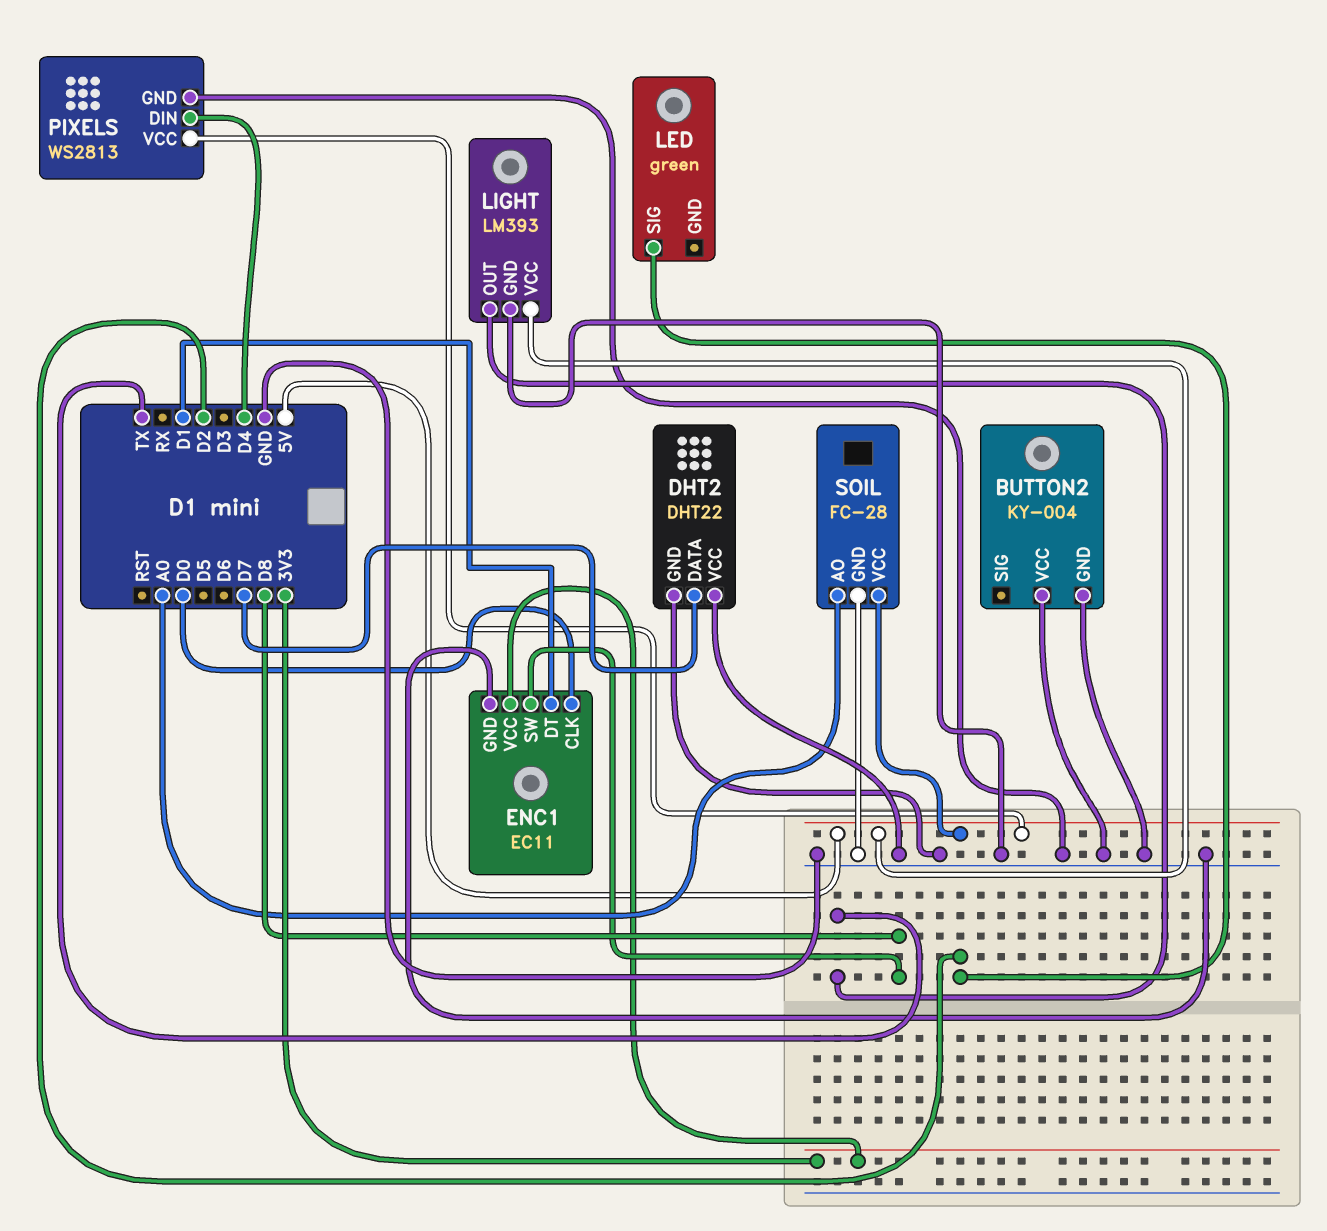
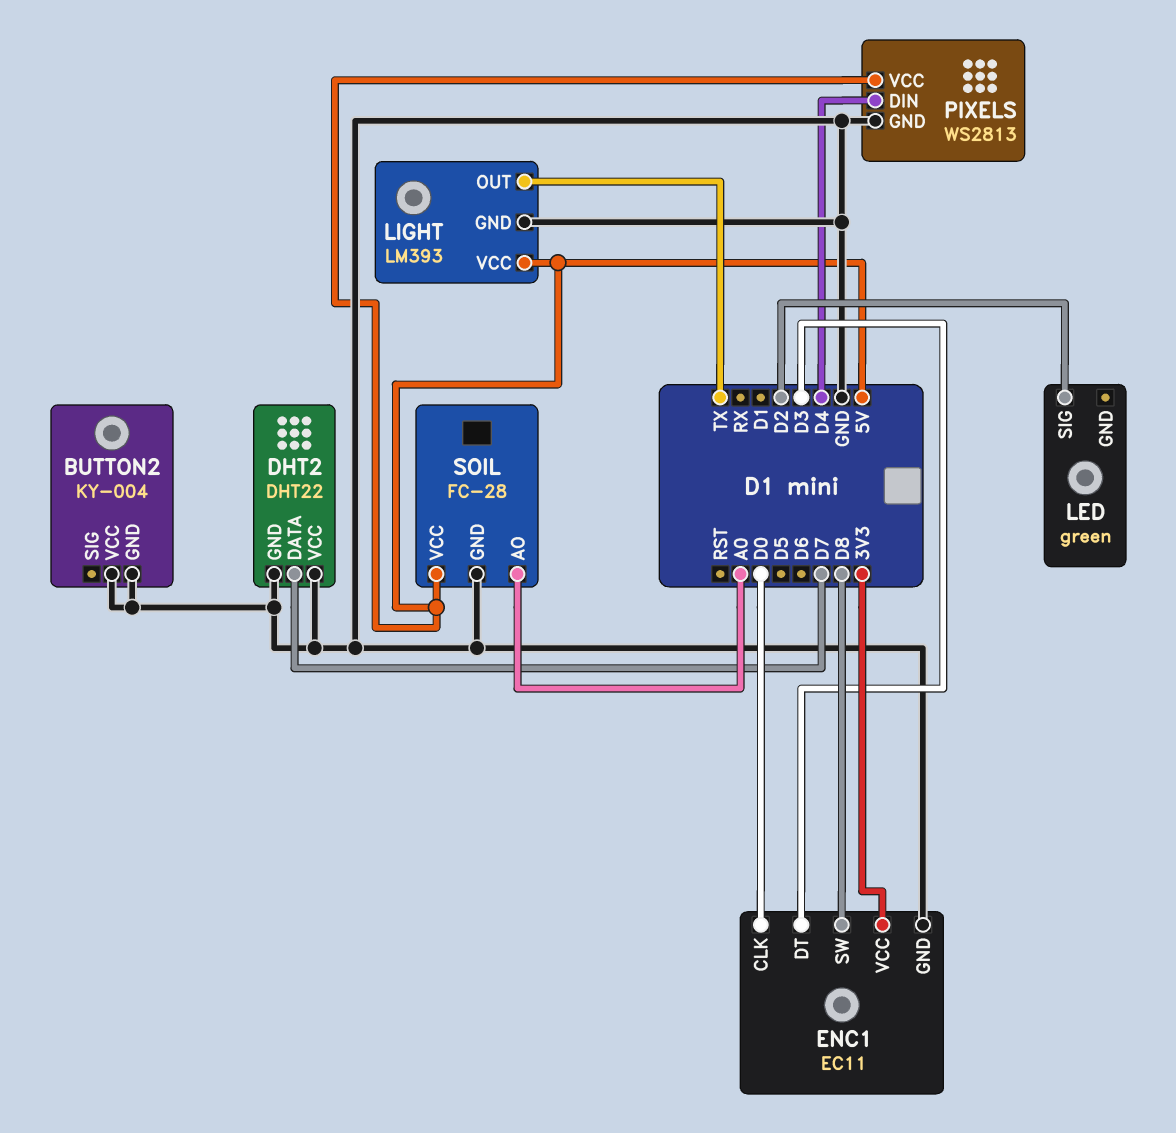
ENC1 pin DT: D1 -> D3

